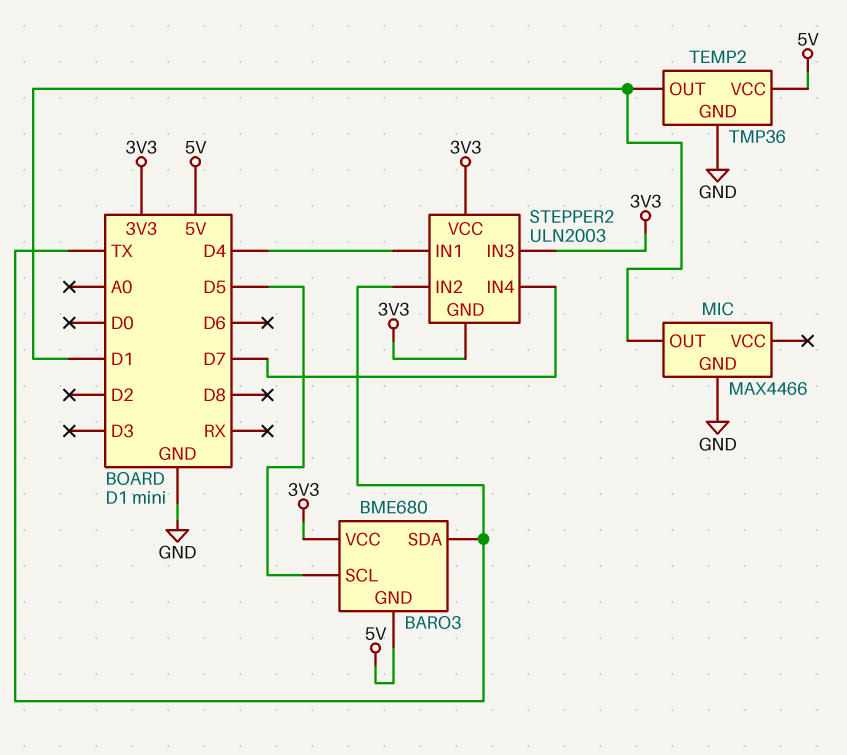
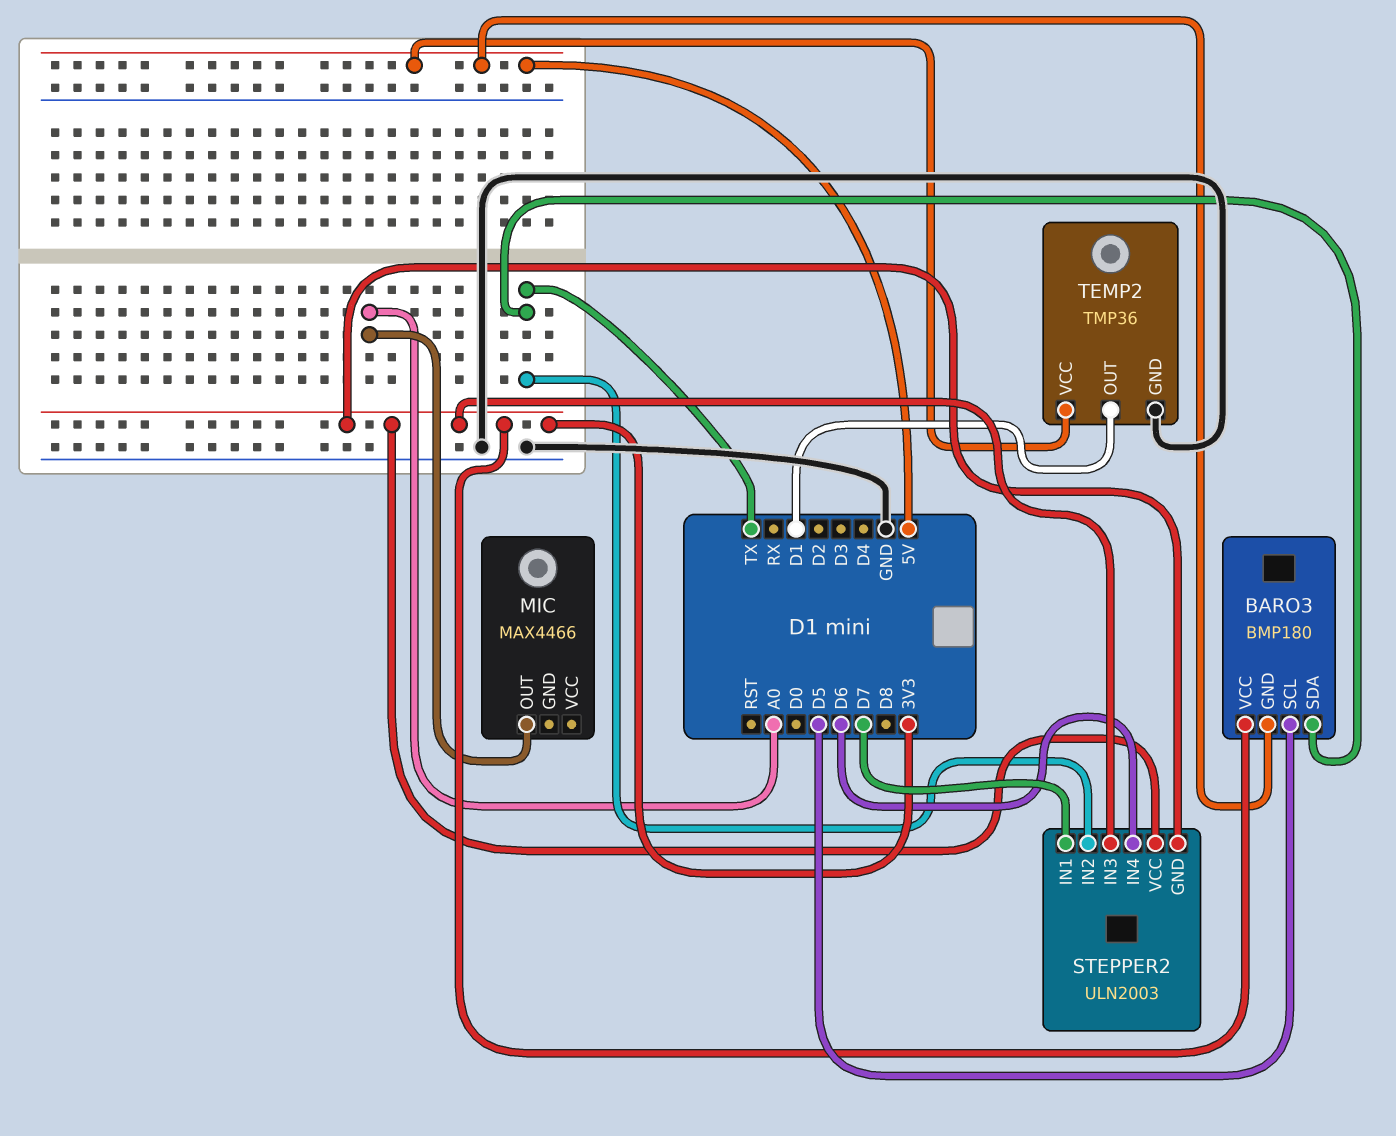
BARO3: BME680 -> BMP180
MIC pin GND: GND -> none
MIC pin OUT: D1 -> A0
STEPPER2 pin IN1: D4 -> D7
STEPPER2 pin IN4: D7 -> D6

